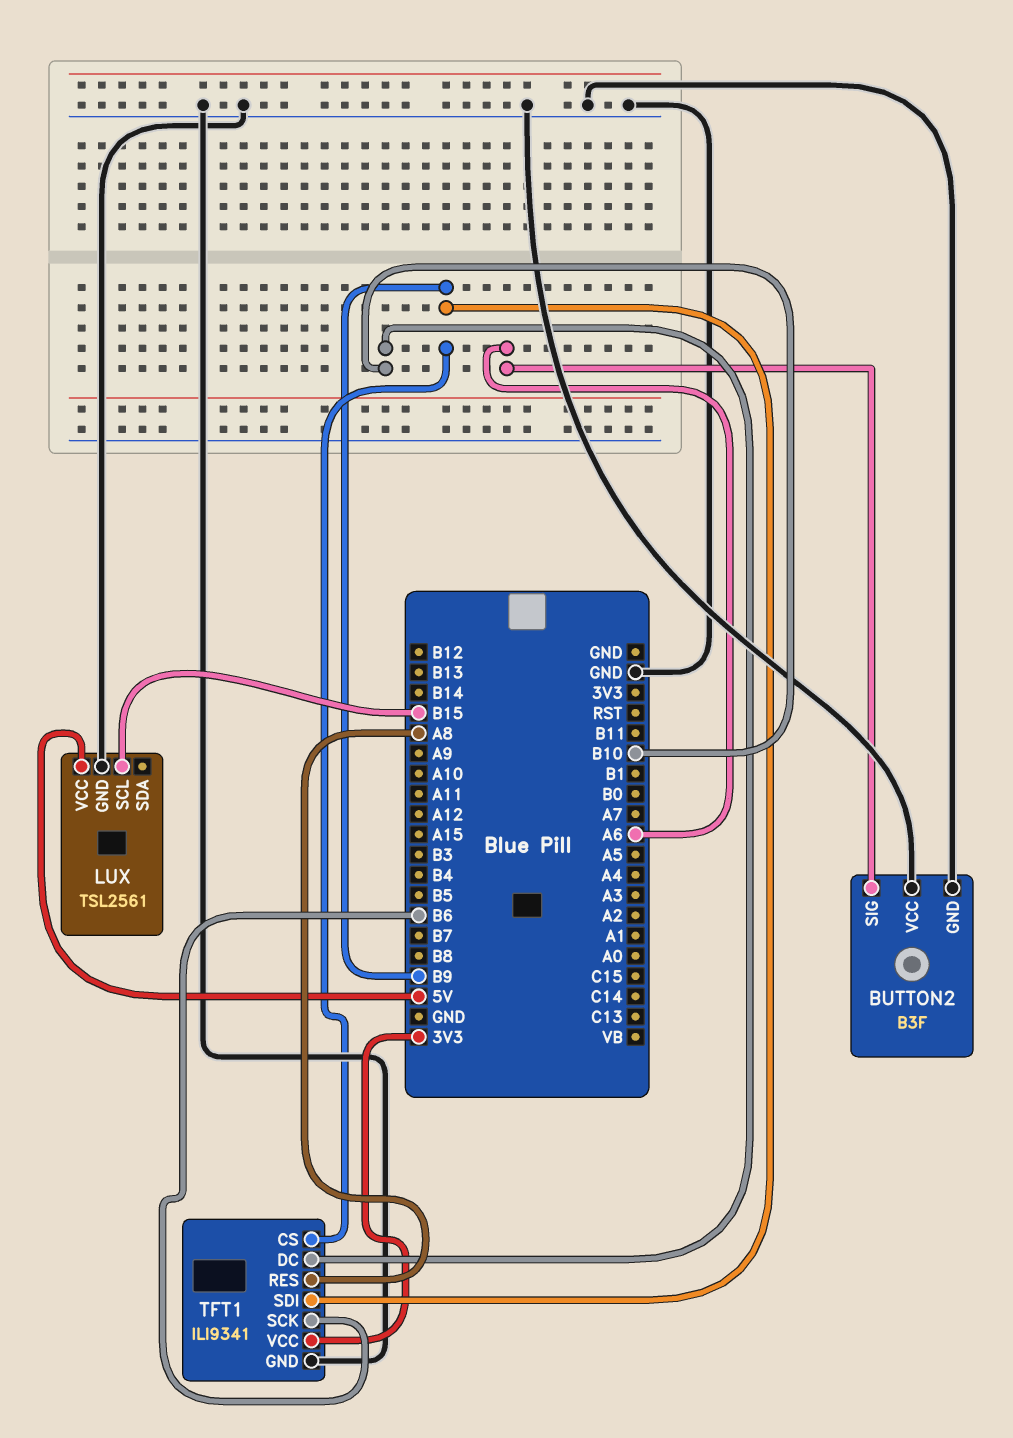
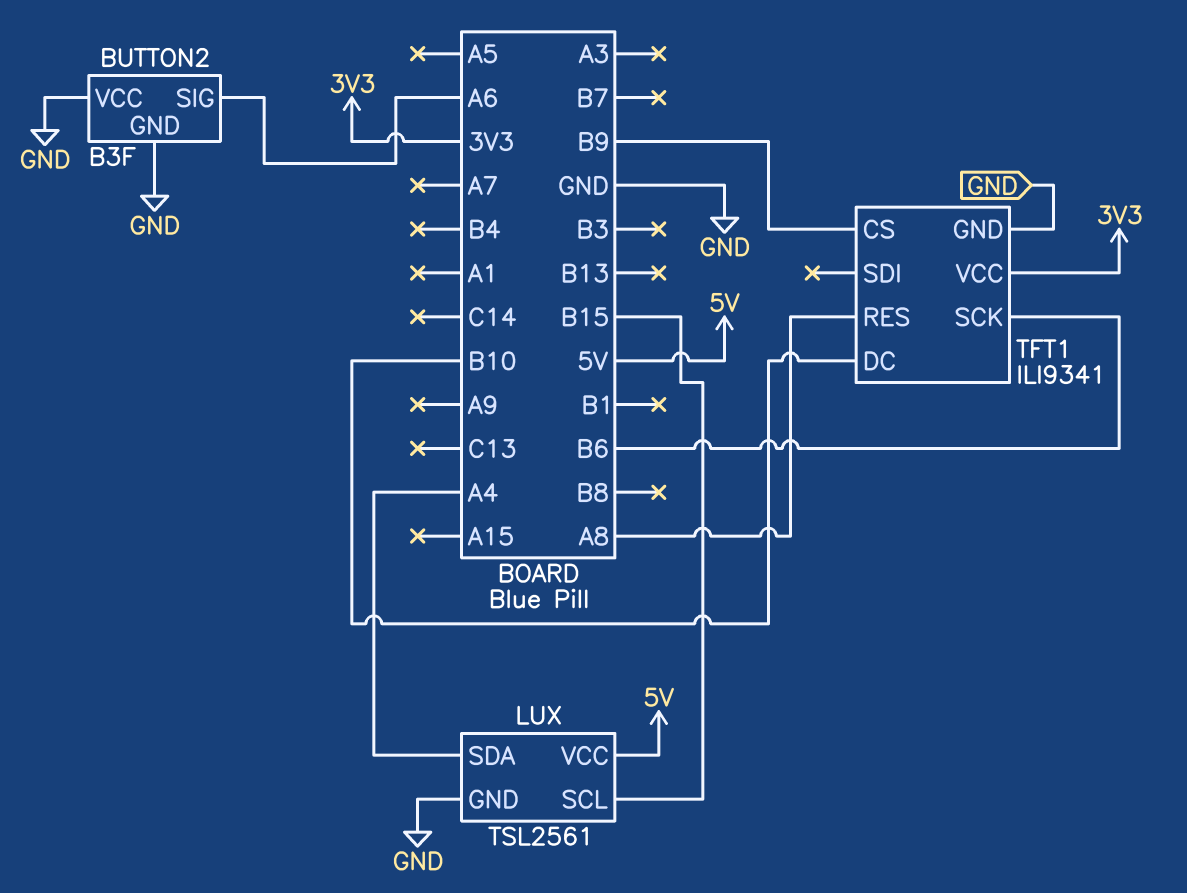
LUX pin SDA: none -> A4
TFT1 pin SDI: B9 -> none

